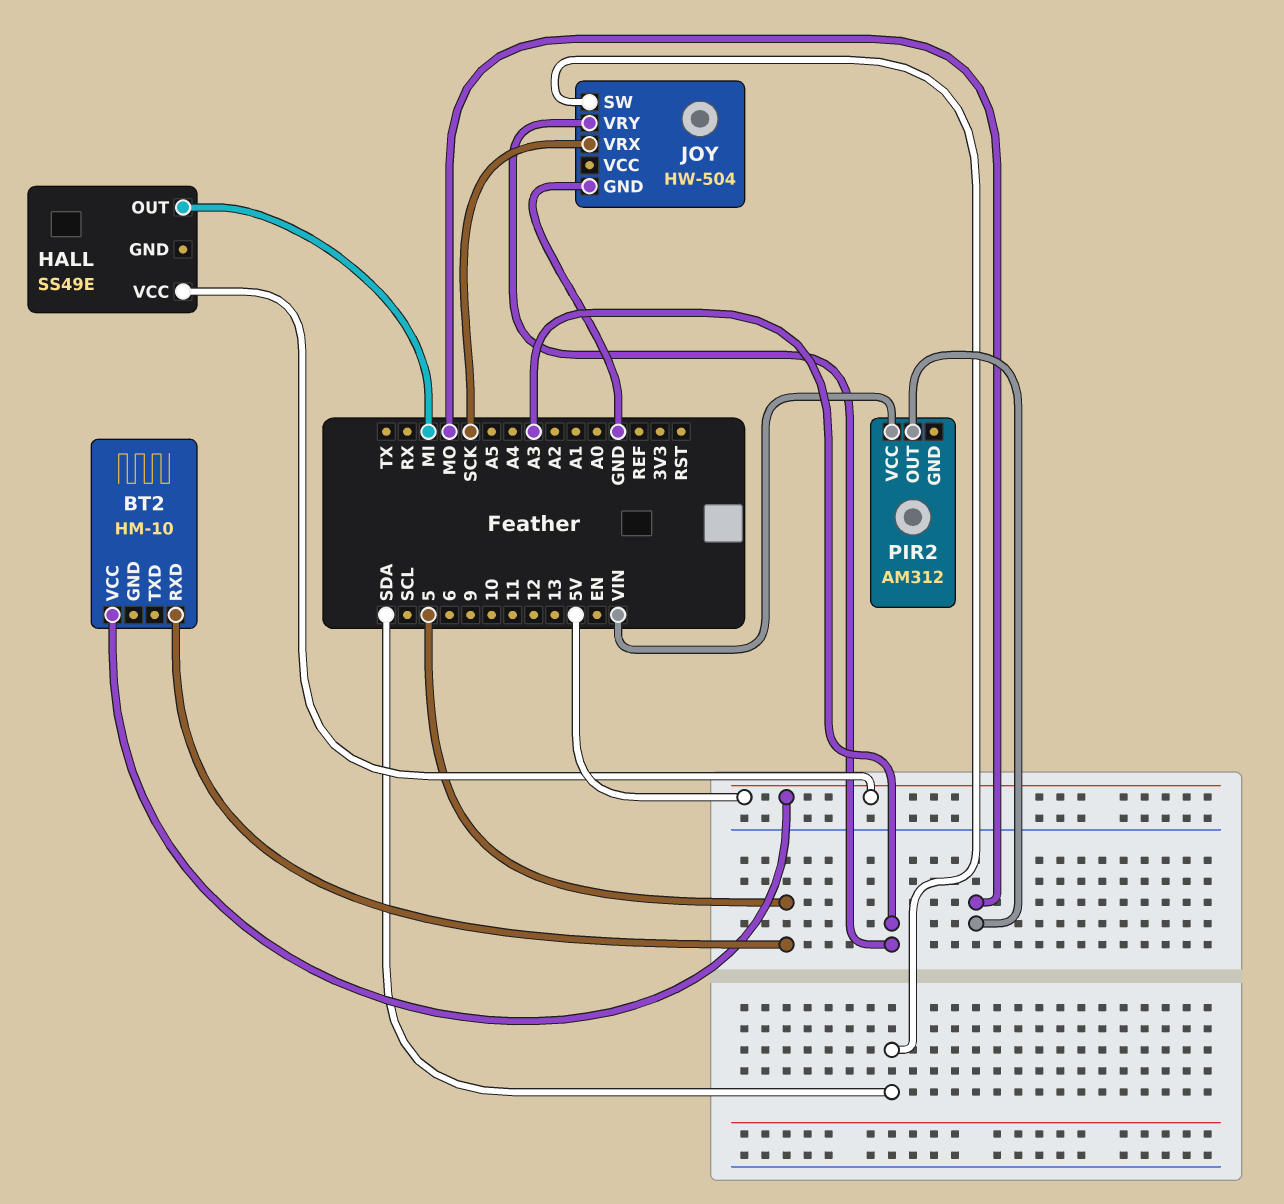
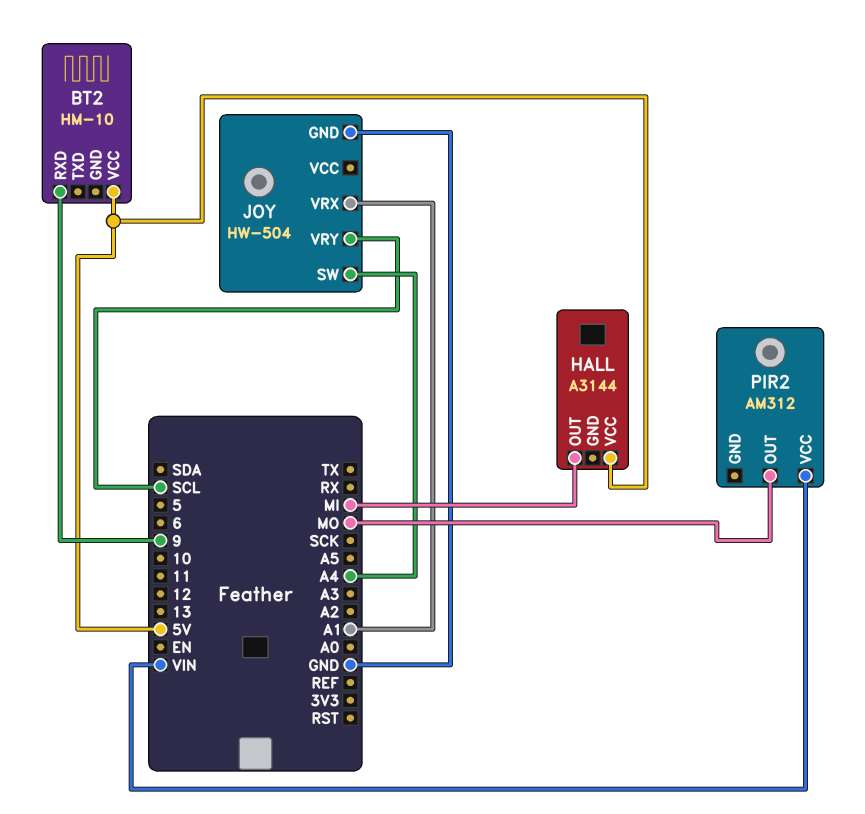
BT2 pin RXD: 5 -> 9
HALL: SS49E -> A3144
JOY pin SW: SDA -> A4
JOY pin VRX: SCK -> A1
JOY pin VRY: A3 -> SCL

